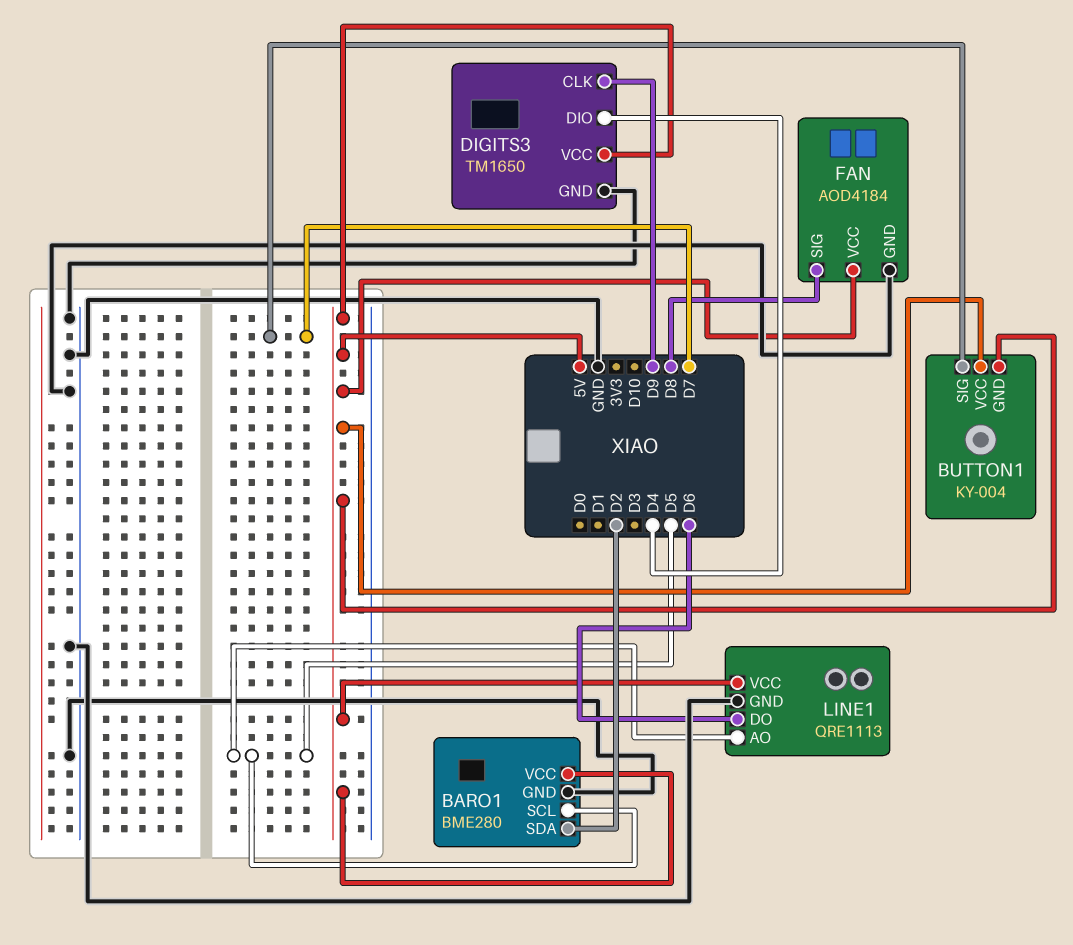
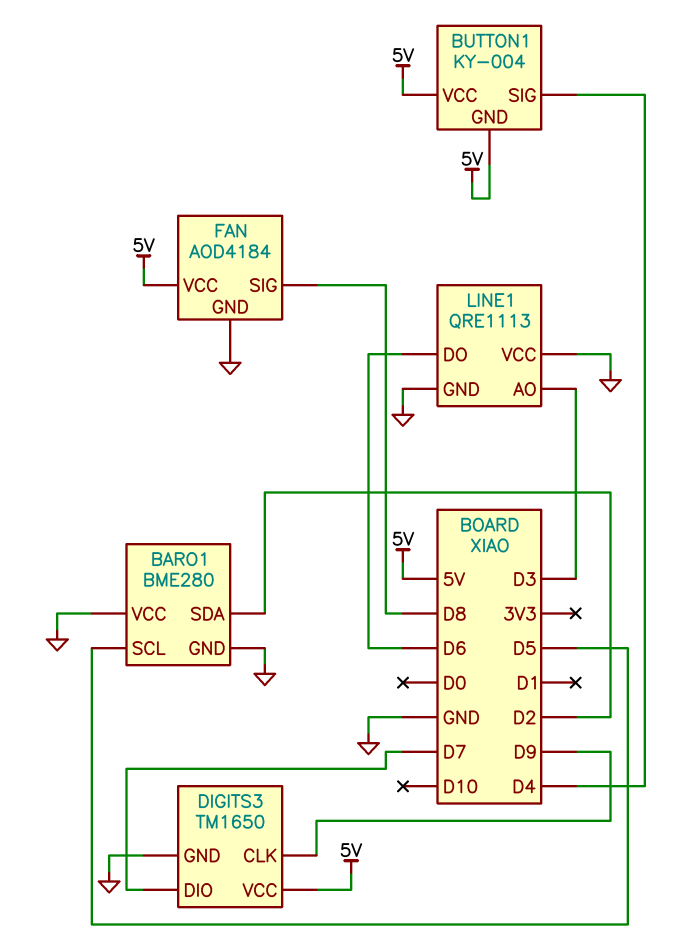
BARO1 pin VCC: 5V -> GND
BUTTON1 pin SIG: D7 -> D4
DIGITS3 pin DIO: D4 -> D7
LINE1 pin AO: D5 -> D3
LINE1 pin VCC: 5V -> GND

